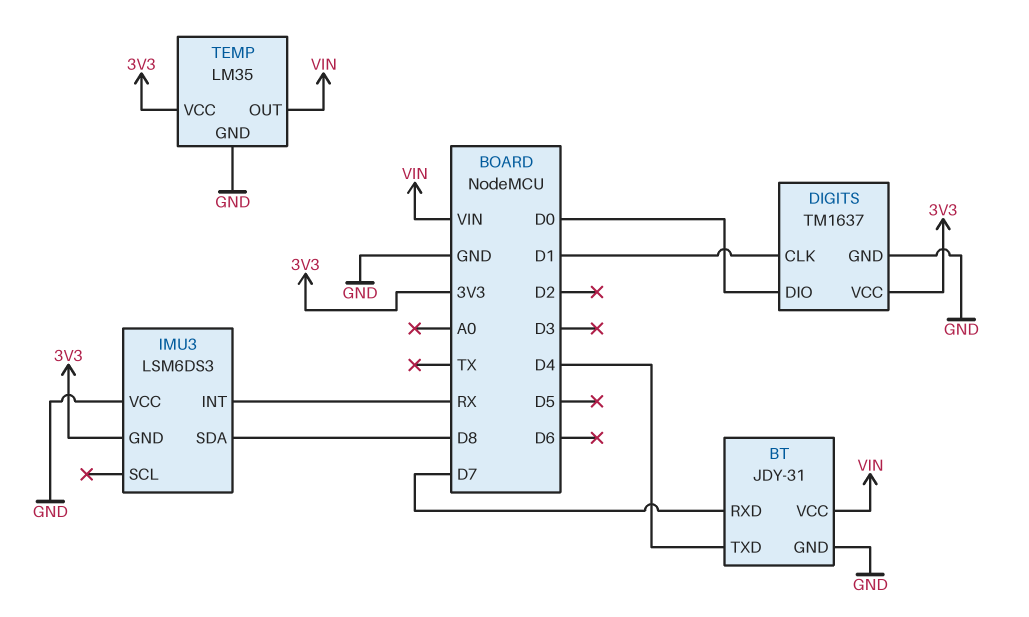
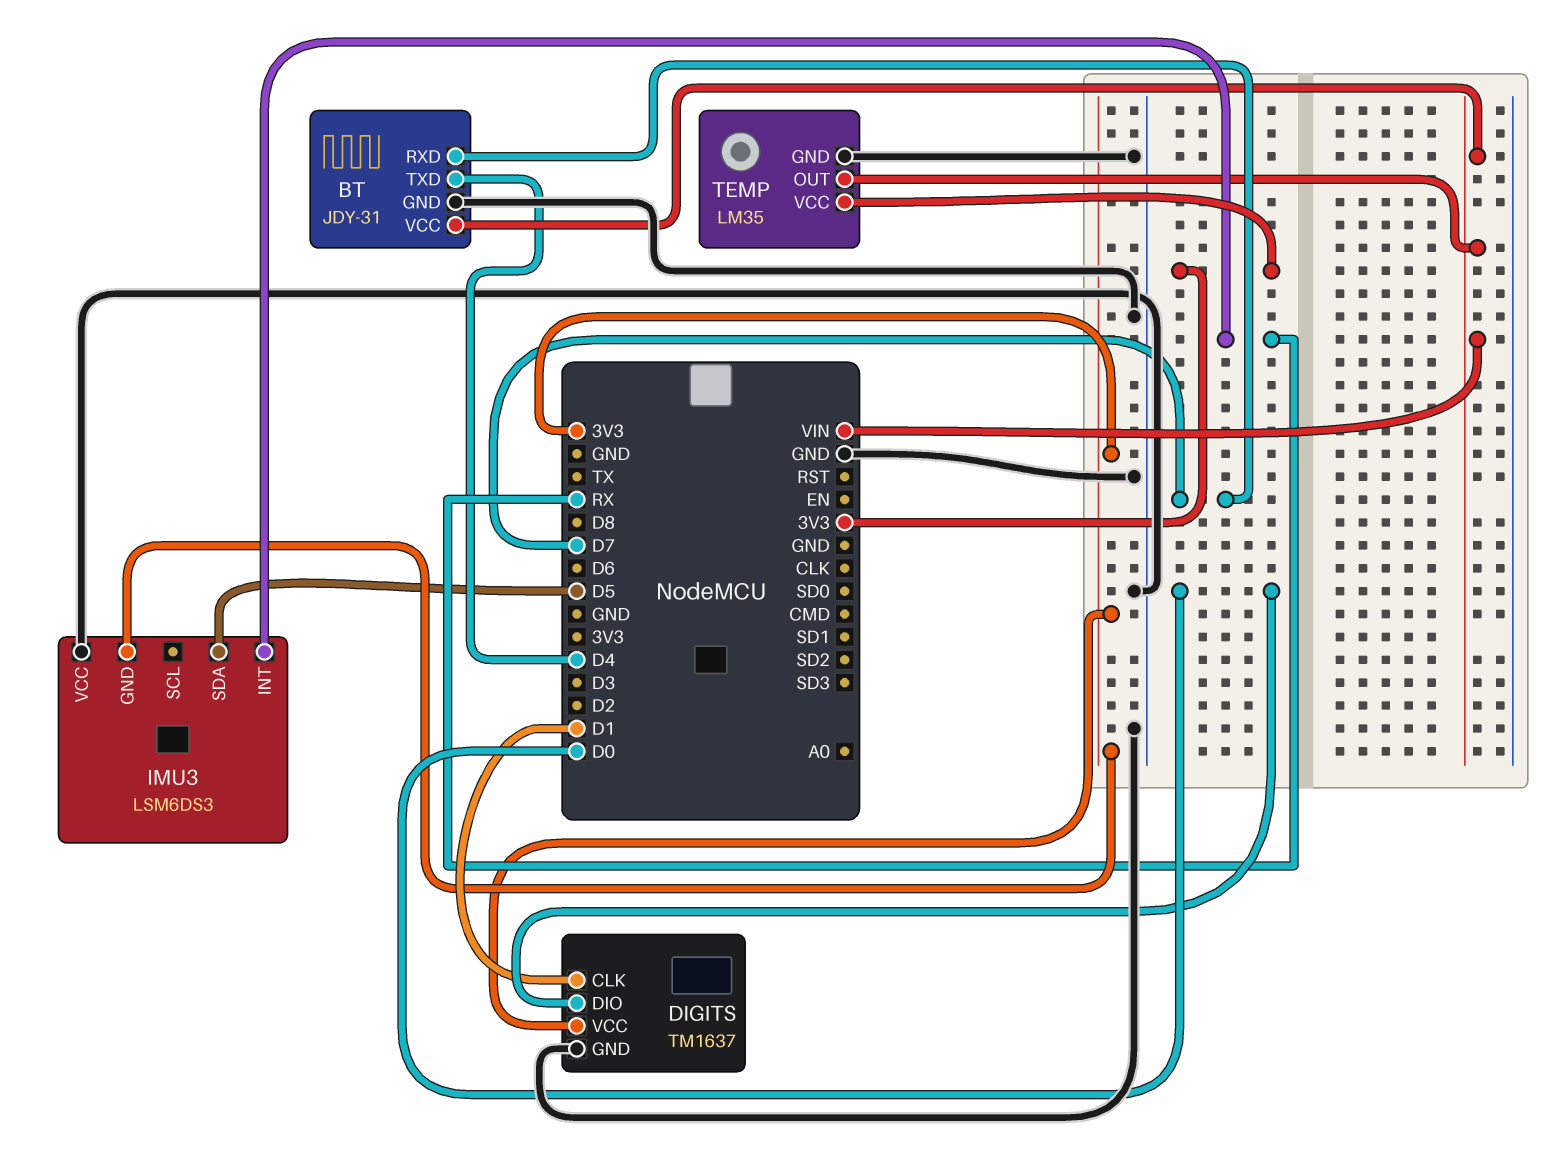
IMU3 pin SDA: D8 -> D5

